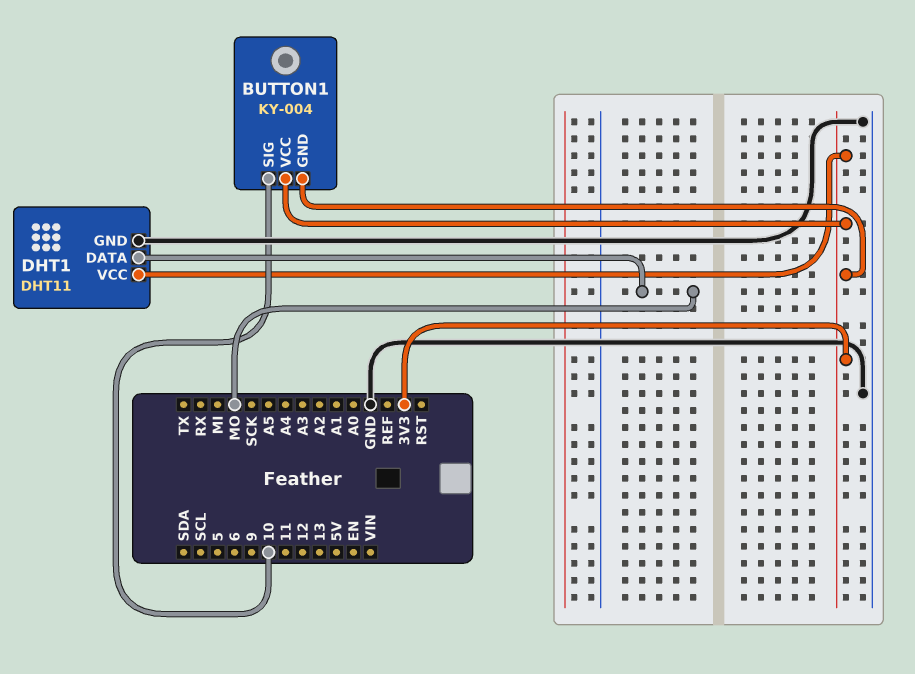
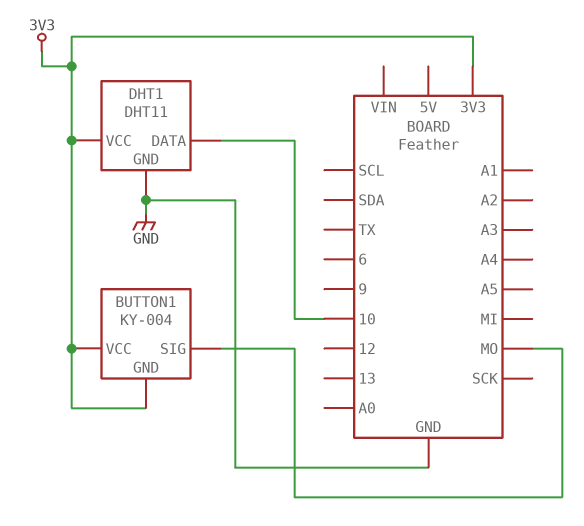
BUTTON1 pin SIG: 10 -> MO
DHT1 pin DATA: MO -> 10

